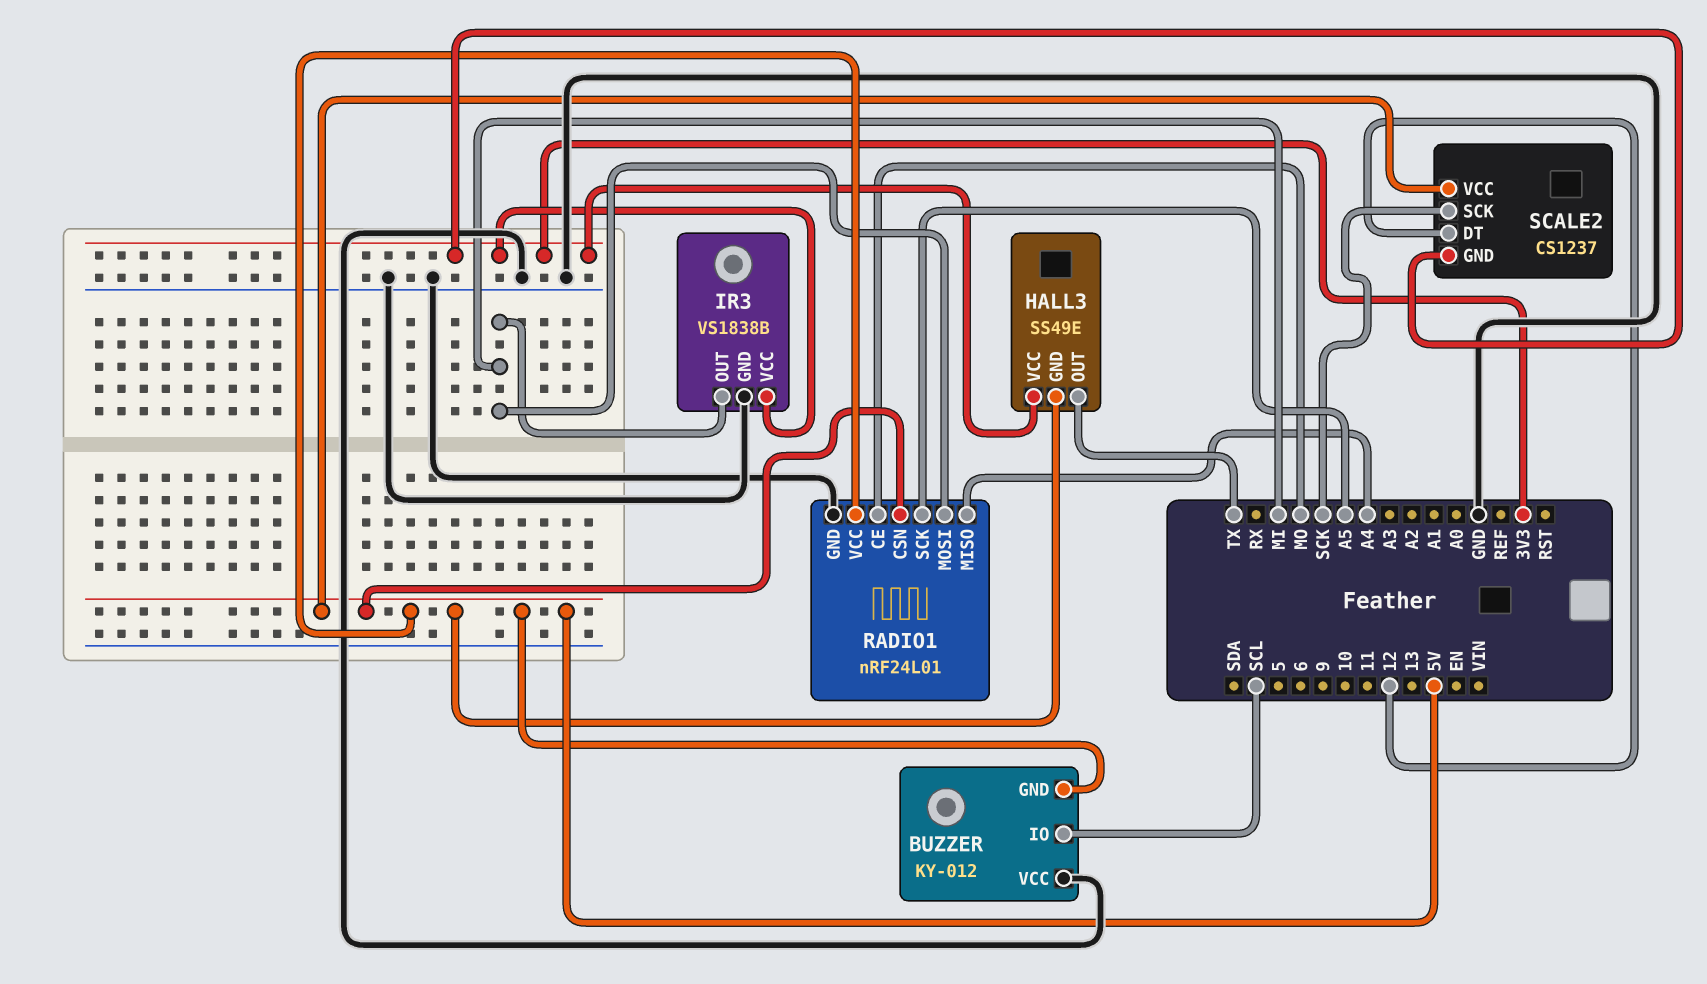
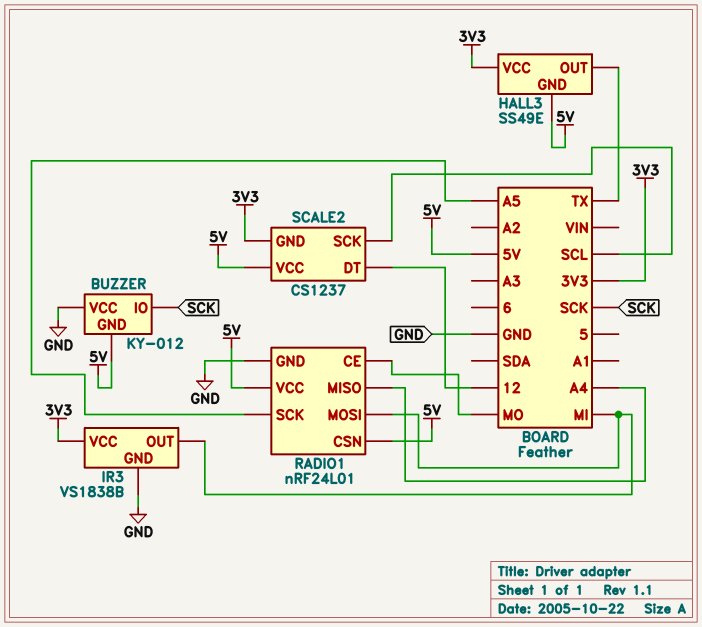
BUZZER pin IO: SCL -> SCK
SCALE2 pin SCK: SCK -> SCL

